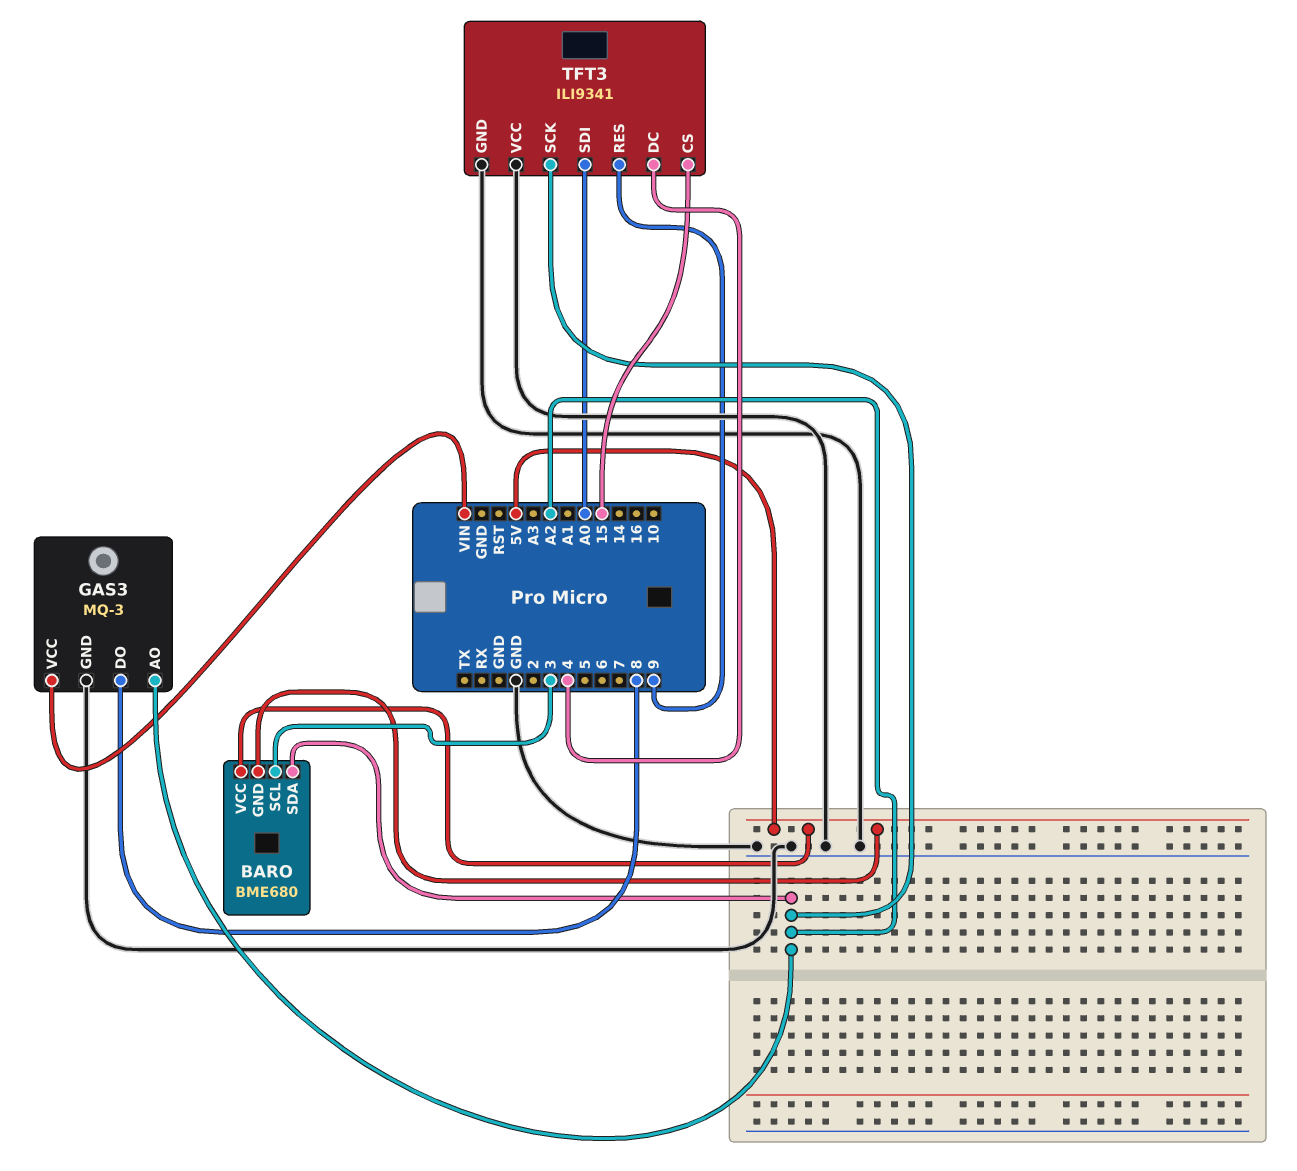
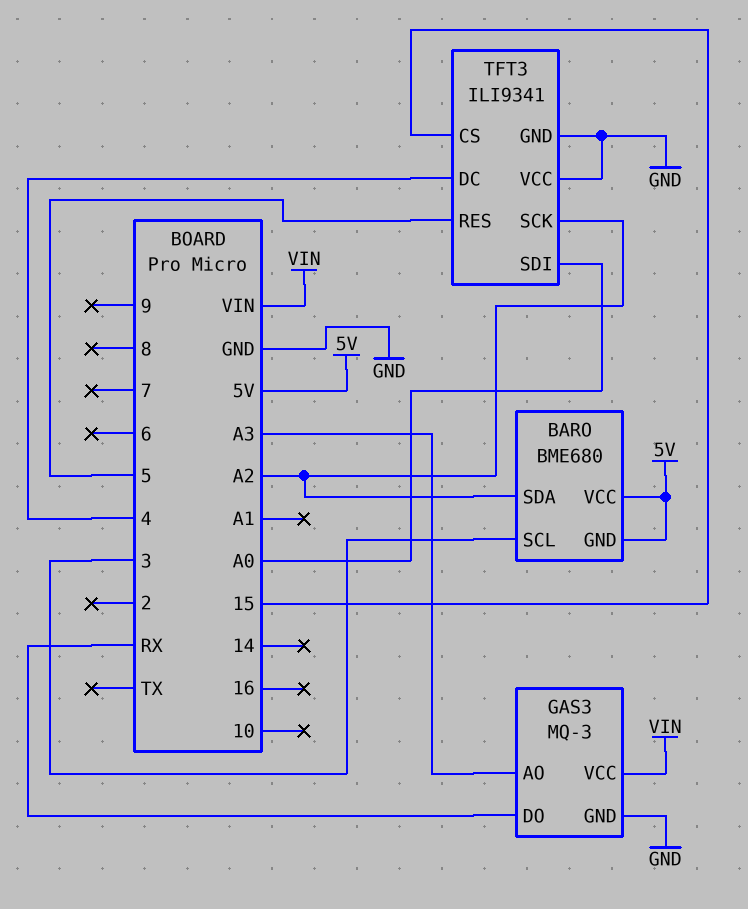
GAS3 pin AO: A2 -> A3
GAS3 pin DO: 8 -> RX
TFT3 pin RES: 9 -> 5

